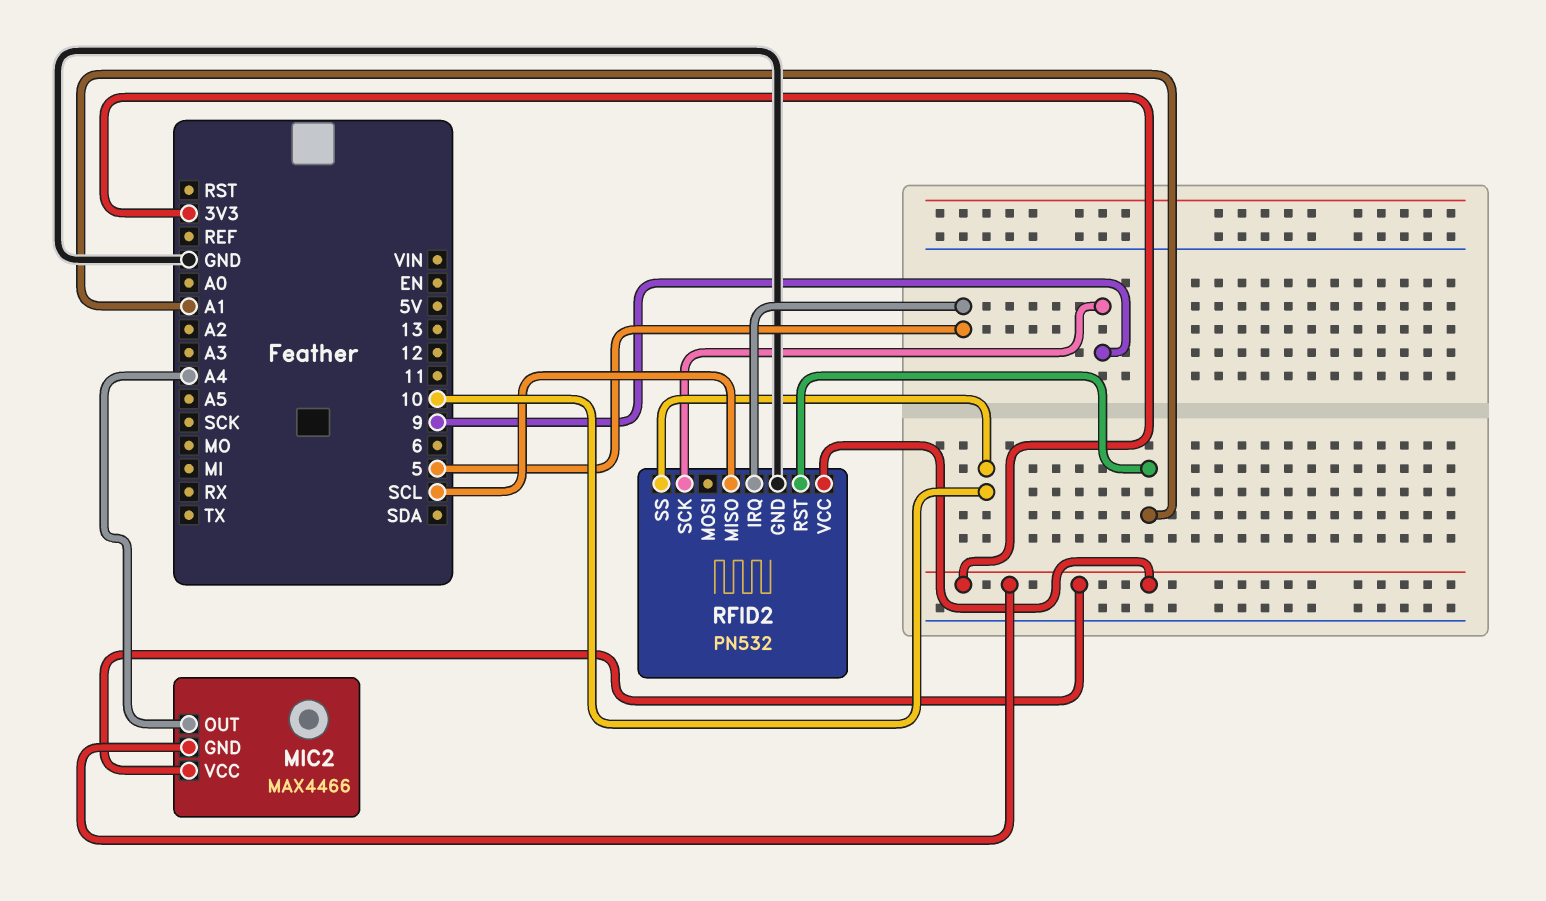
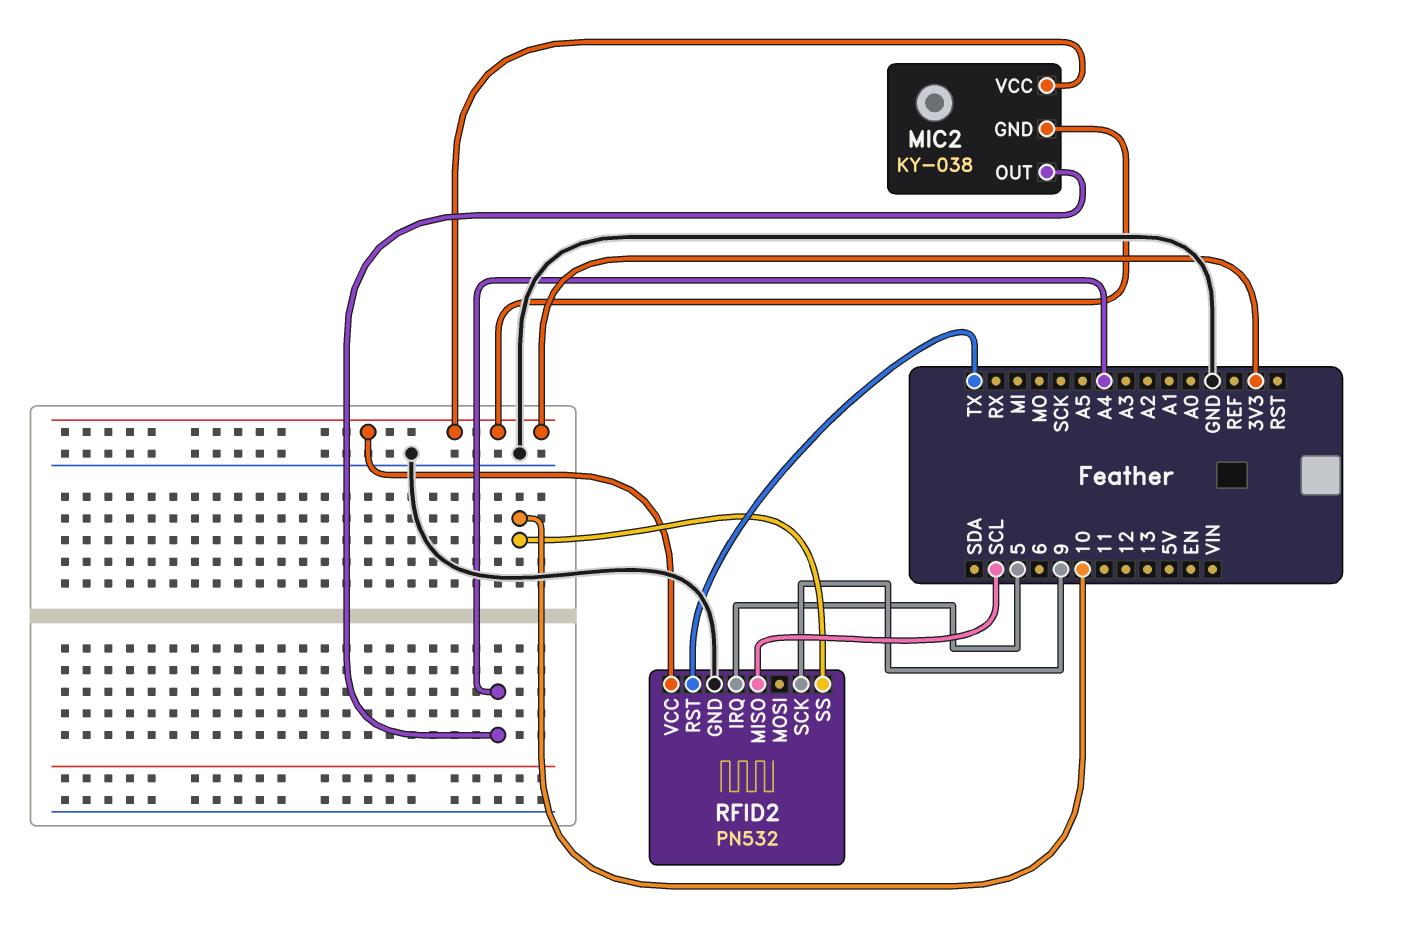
MIC2: MAX4466 -> KY-038
RFID2 pin RST: A1 -> TX

